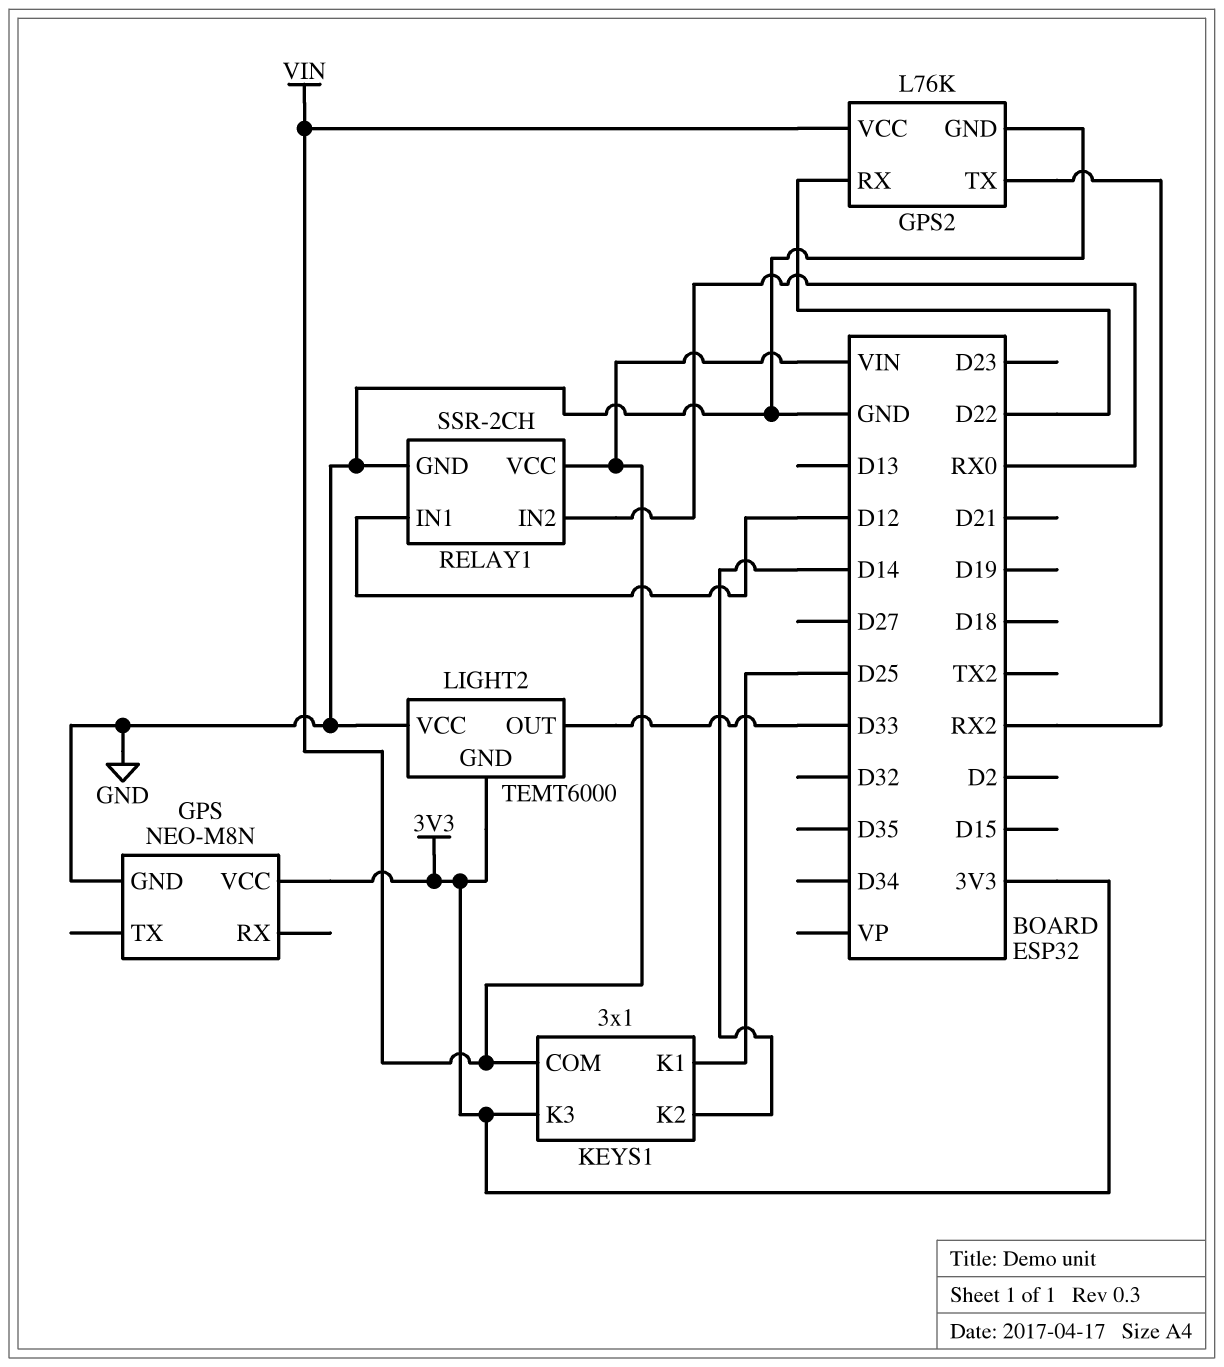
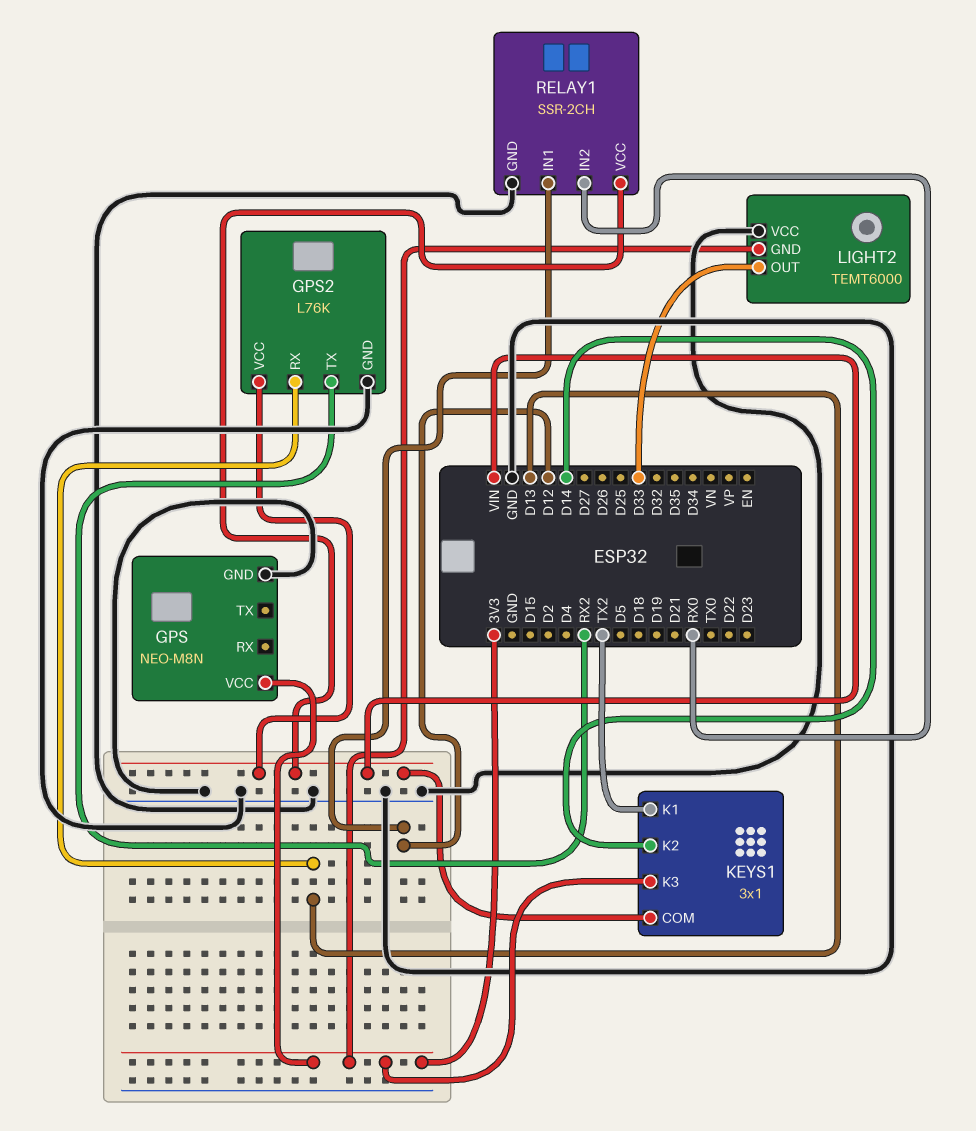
GPS2 pin RX: D22 -> D13
KEYS1 pin K1: D25 -> TX2

